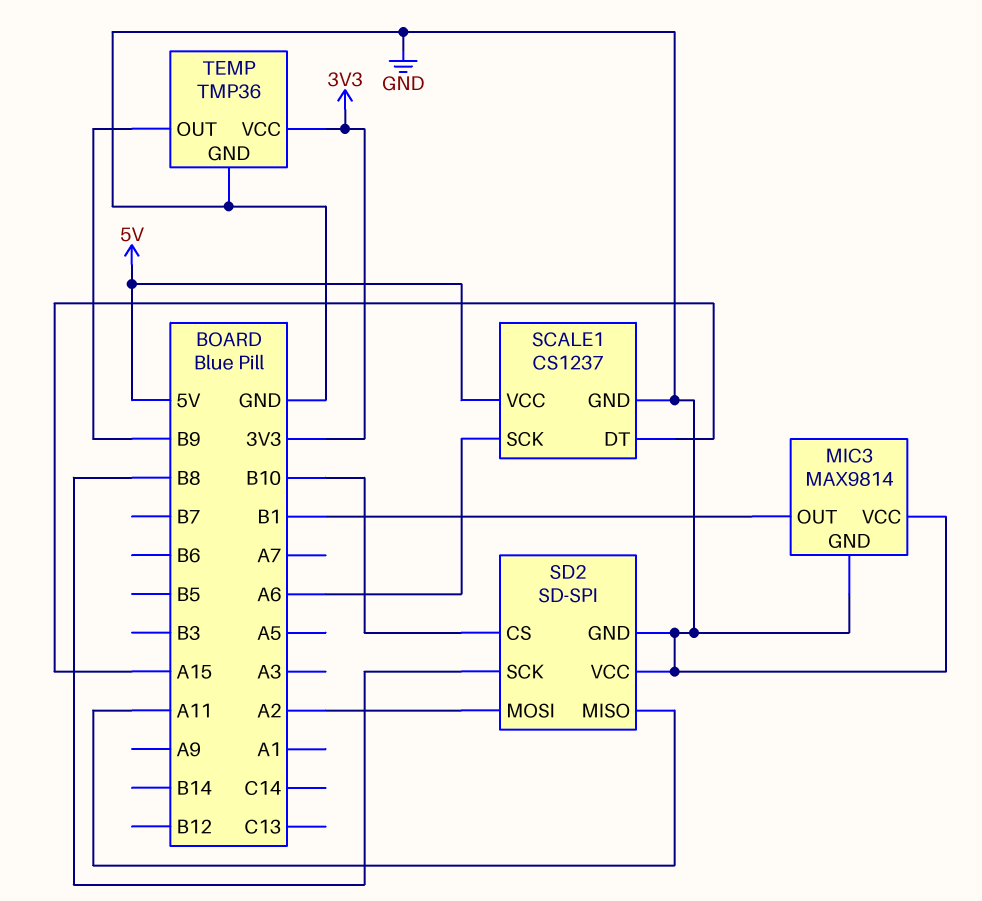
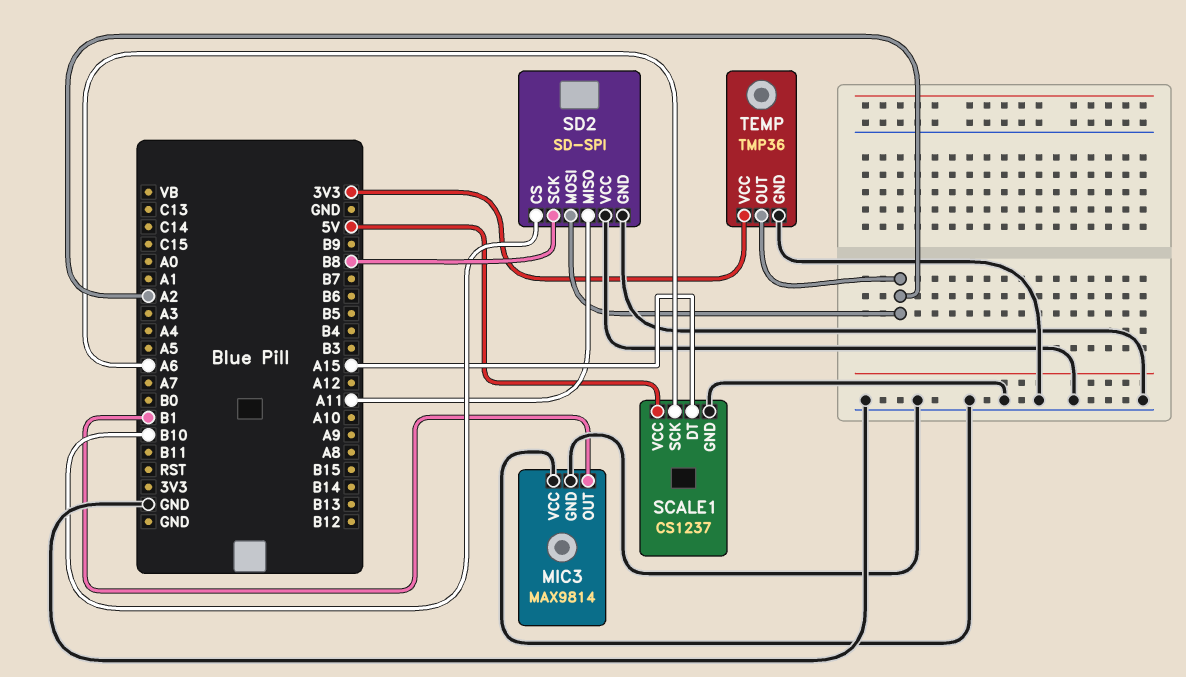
TEMP pin OUT: B9 -> A2

